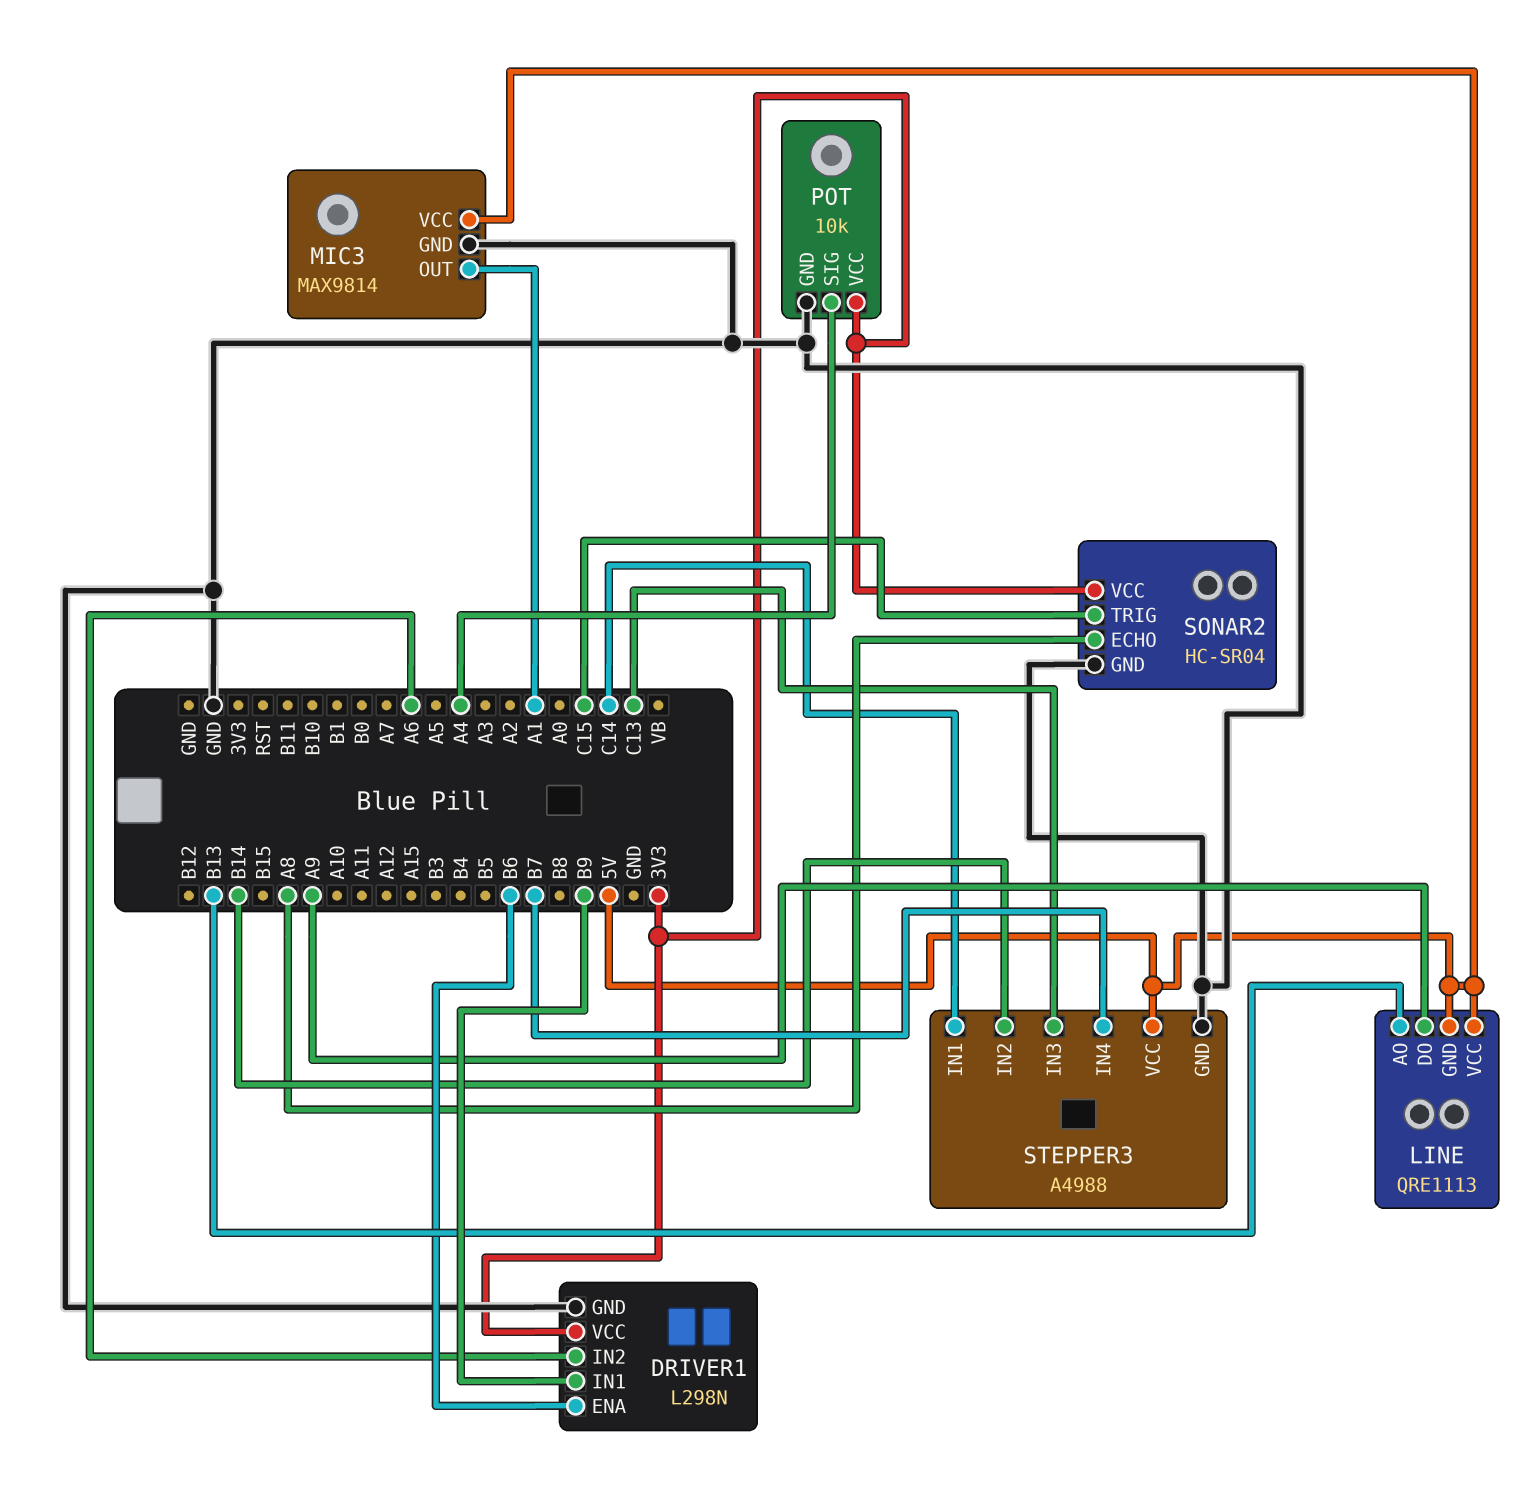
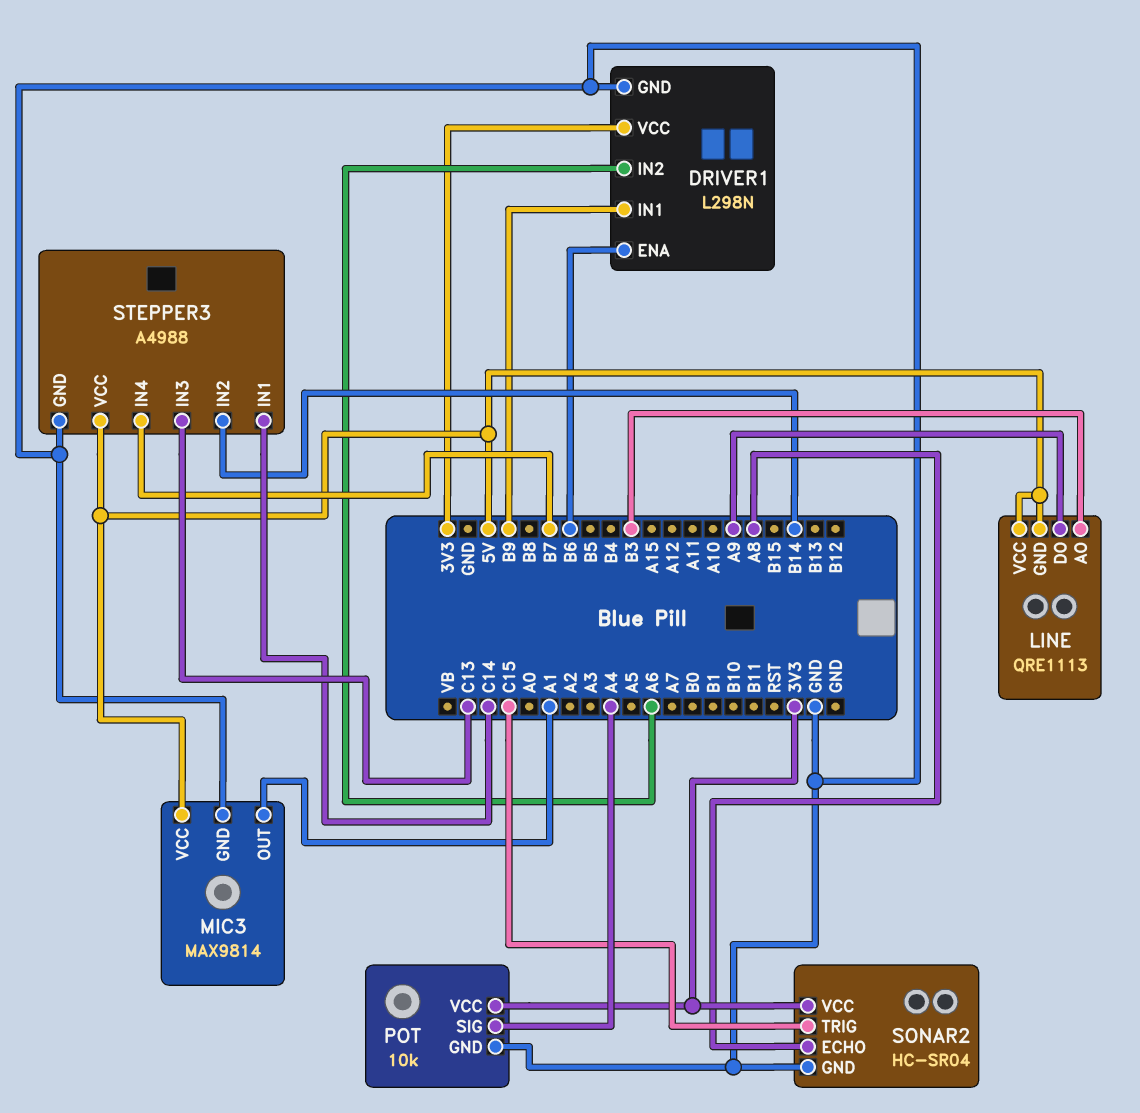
LINE pin AO: B13 -> B3

